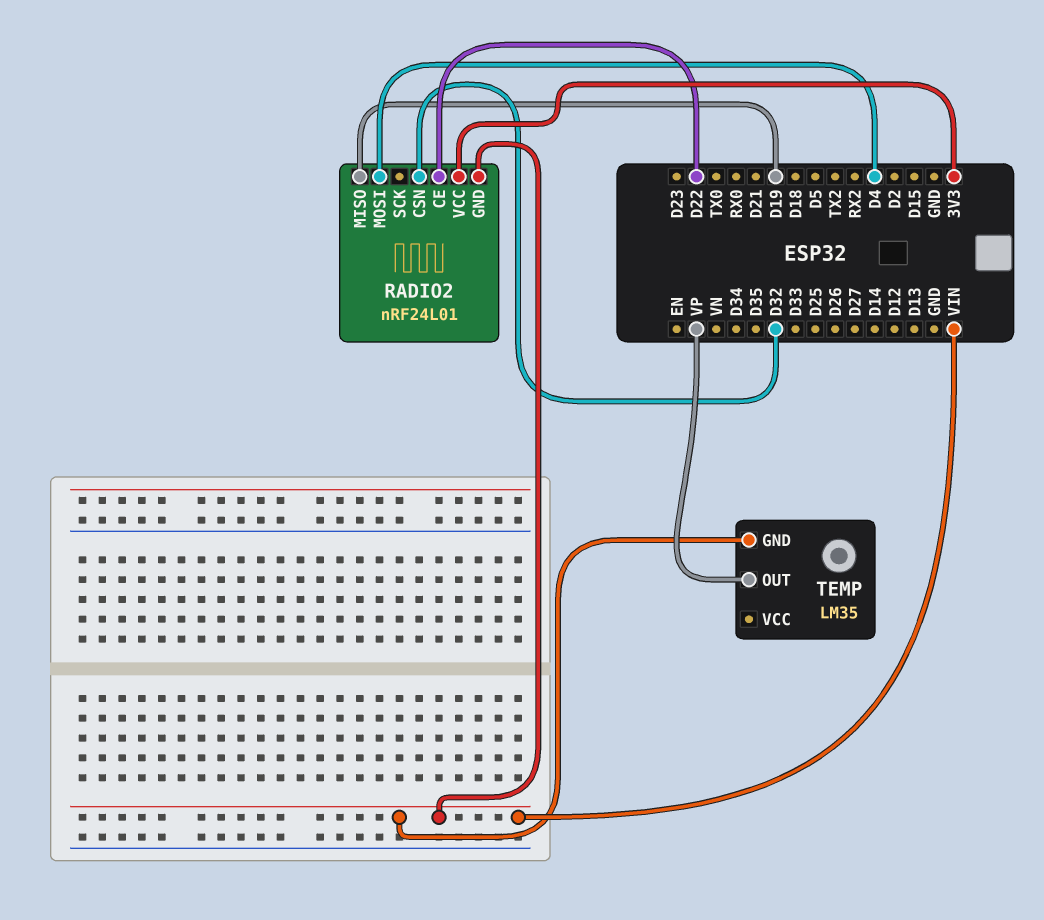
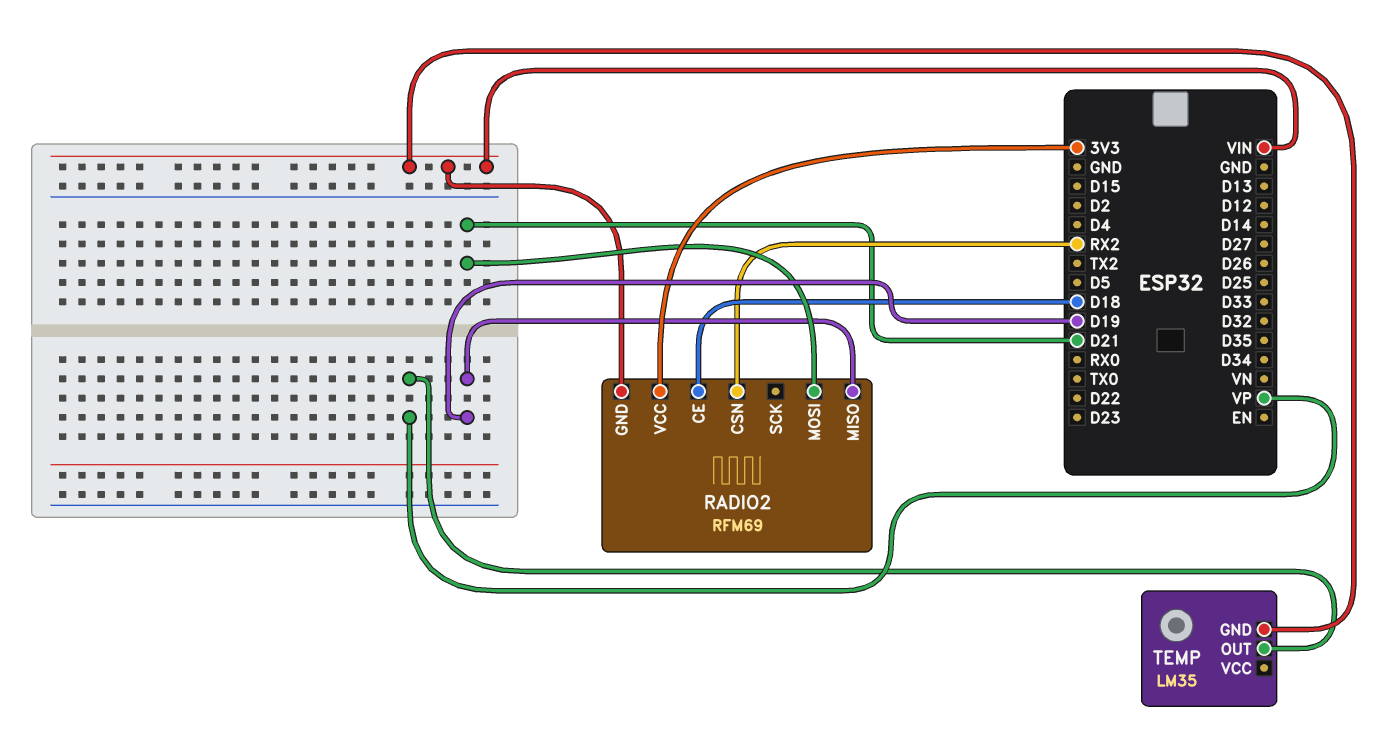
RADIO2: nRF24L01 -> RFM69
RADIO2 pin CE: D22 -> D18
RADIO2 pin CSN: D32 -> RX2
RADIO2 pin MOSI: D4 -> D21

